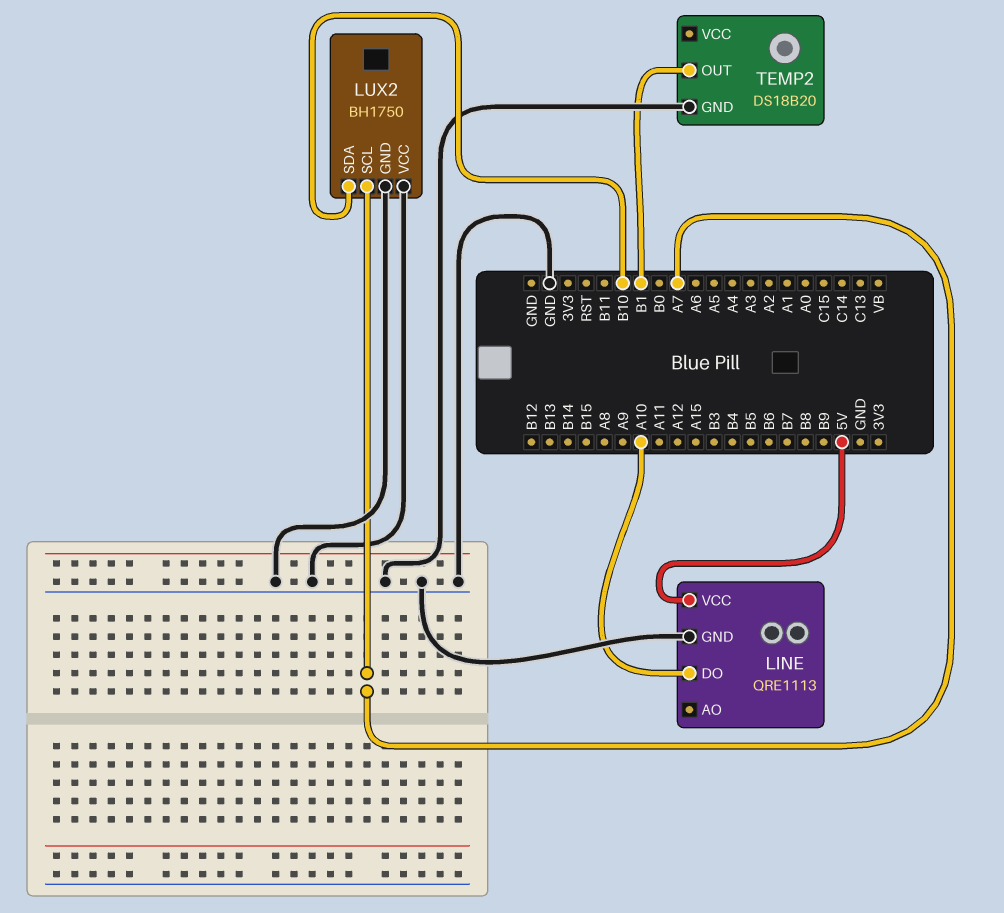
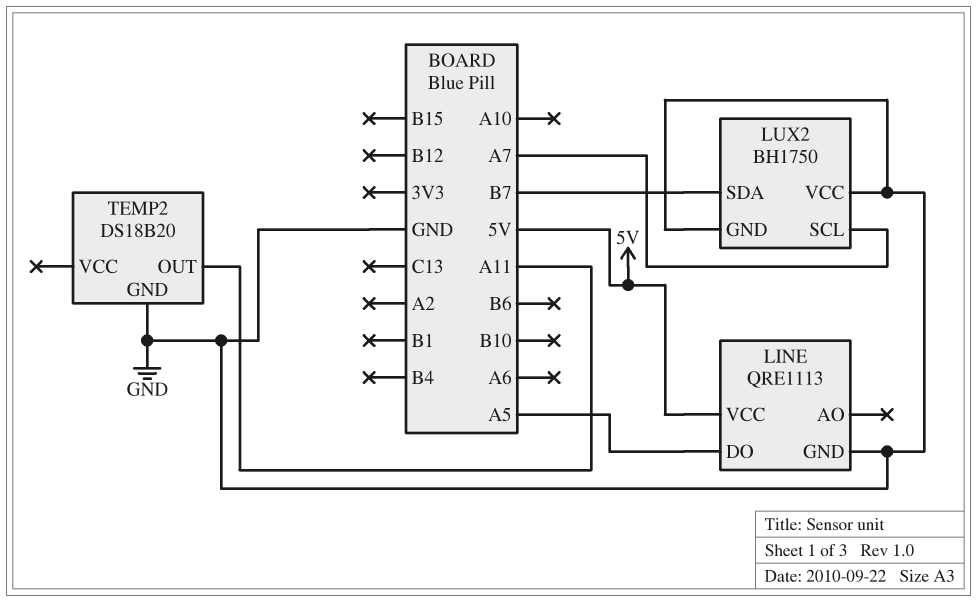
LINE pin DO: A10 -> A5
LUX2 pin SDA: B10 -> B7
TEMP2 pin OUT: B1 -> A11

